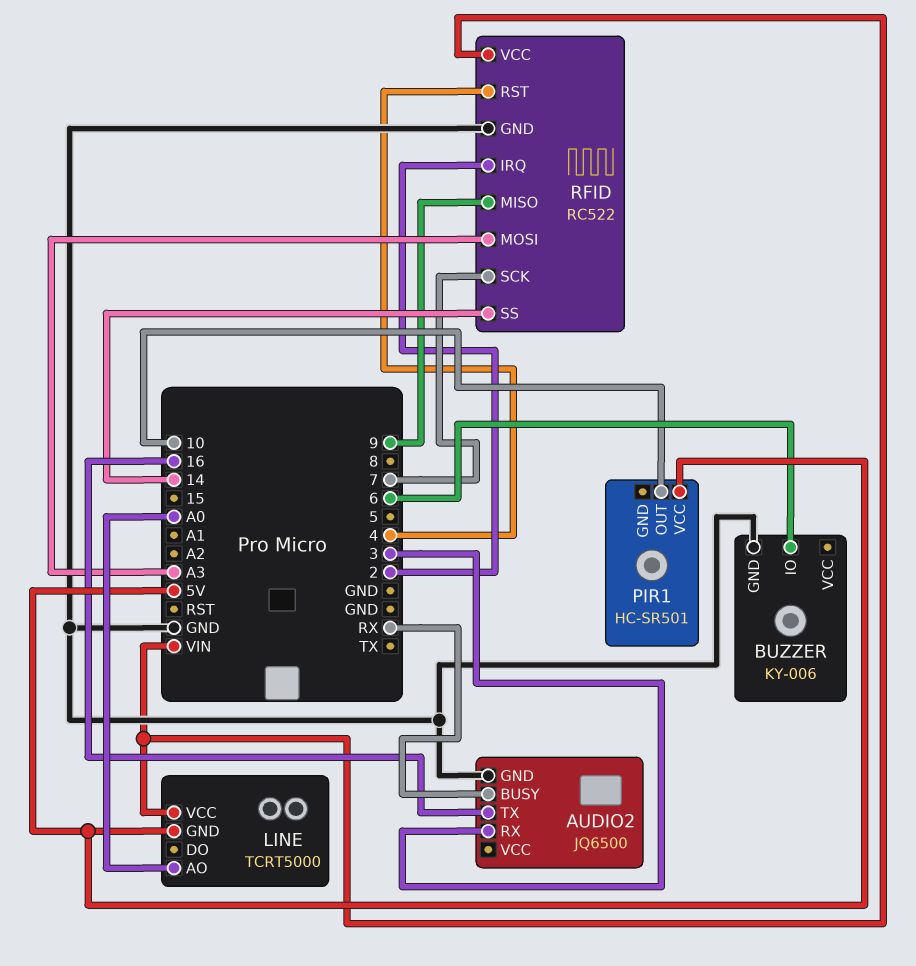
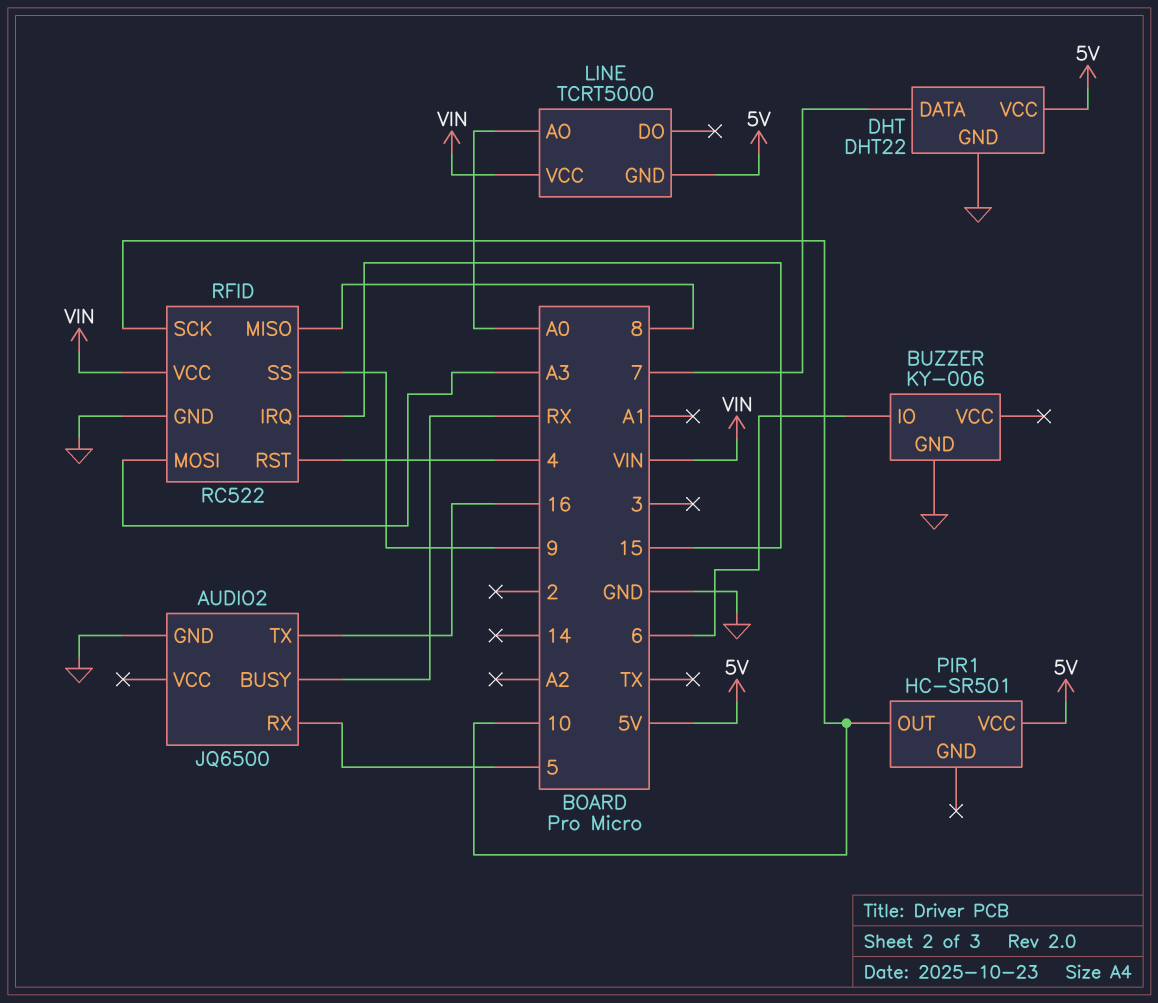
AUDIO2 pin RX: 3 -> 5
DHT: none -> DHT22
DHT pin DATA: none -> 7
DHT pin GND: none -> GND
DHT pin VCC: none -> 5V
RFID pin IRQ: 2 -> 15
RFID pin MISO: 9 -> 8
RFID pin SCK: 7 -> 10
RFID pin SS: 14 -> 9

